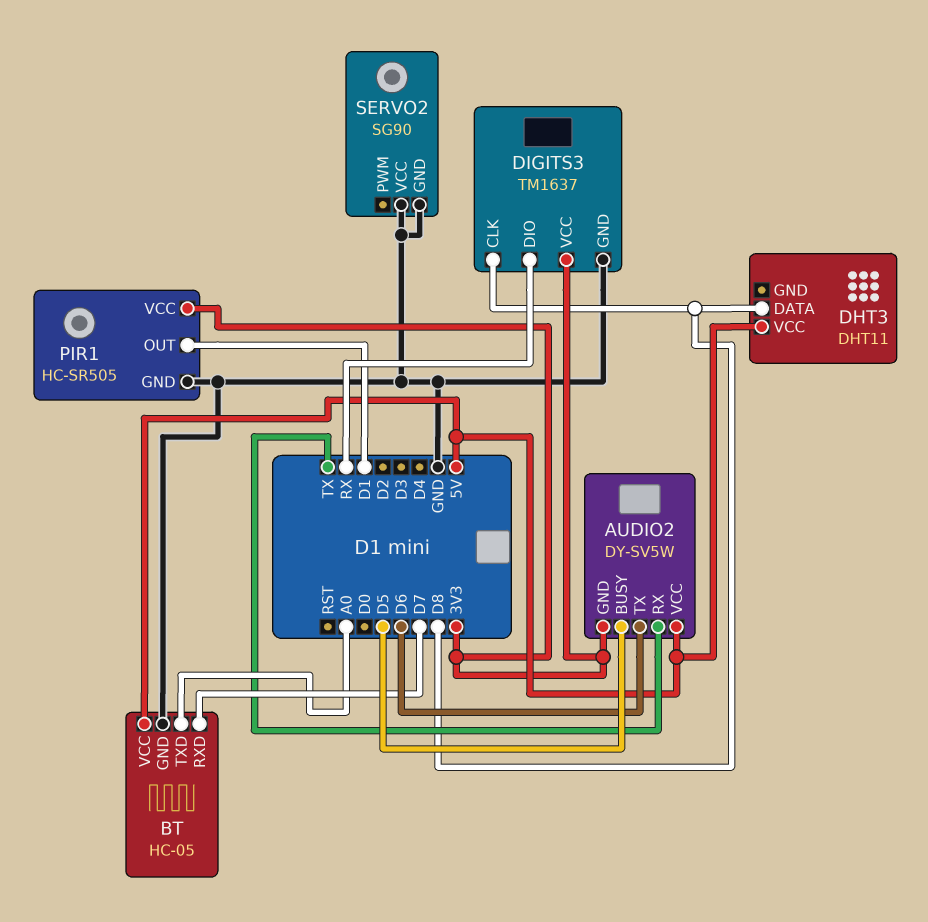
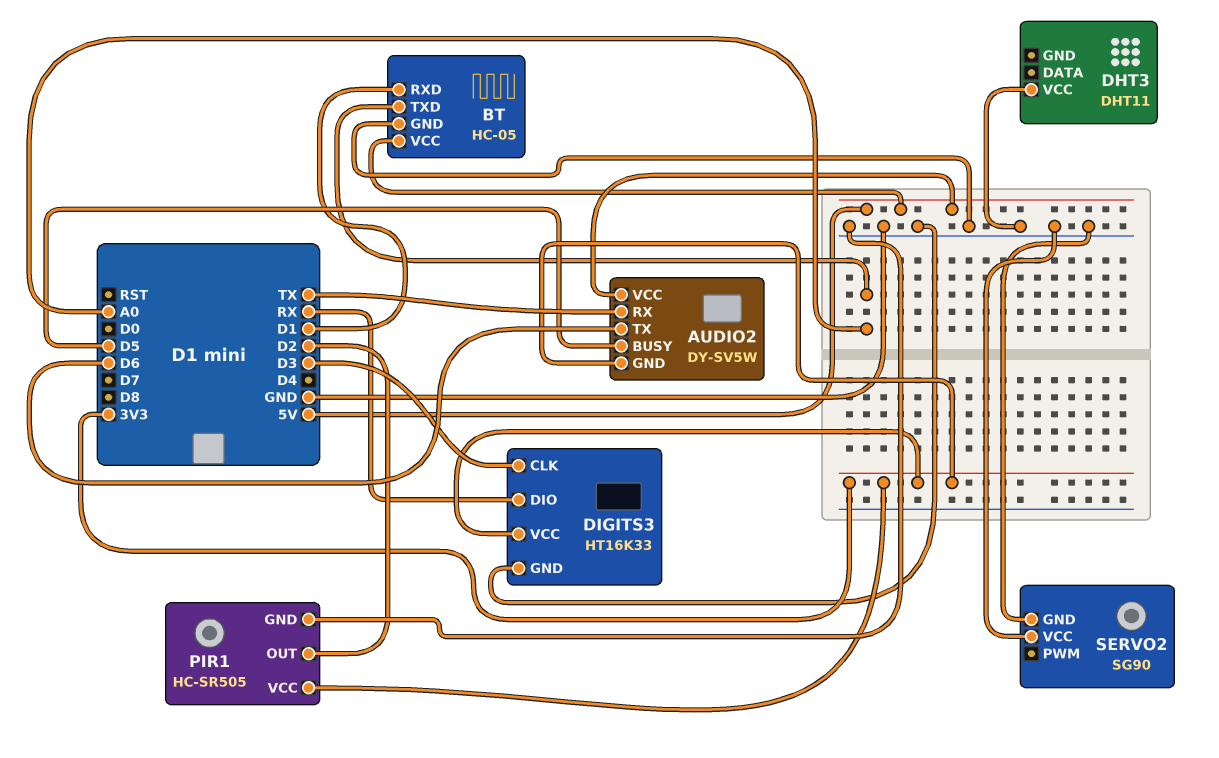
BT pin RXD: D7 -> D1
DHT3 pin DATA: D8 -> none
DHT3 pin VCC: 5V -> GND
DIGITS3: TM1637 -> HT16K33
DIGITS3 pin CLK: D8 -> D3
PIR1 pin OUT: D1 -> D2

